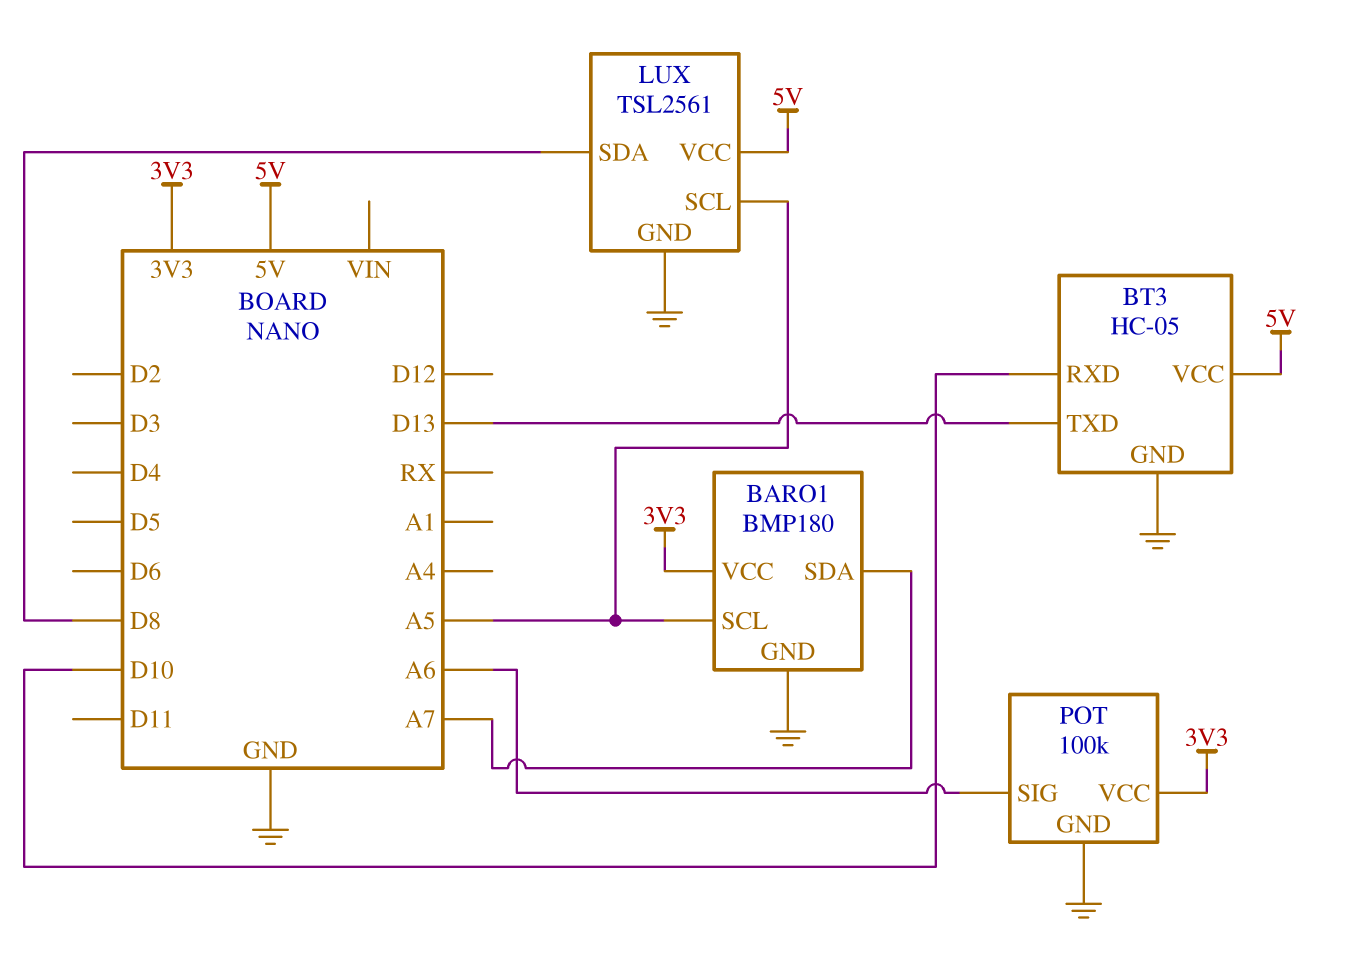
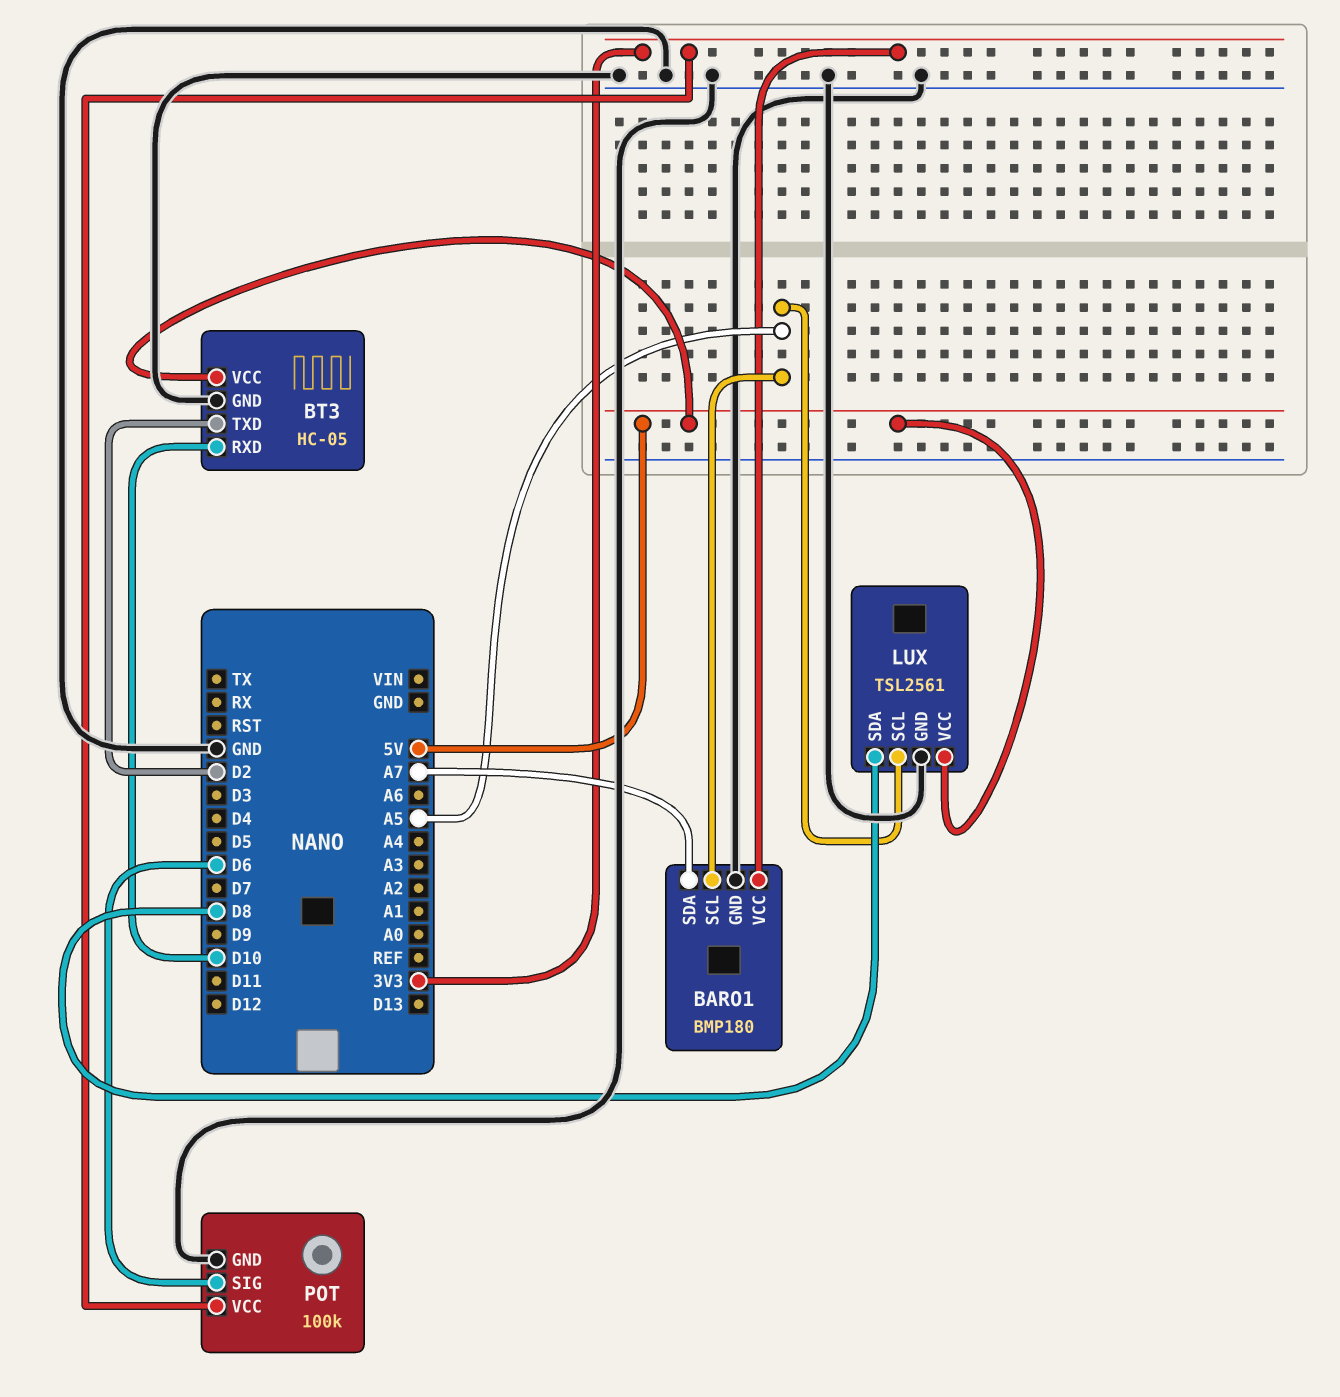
BT3 pin TXD: D13 -> D2
POT pin SIG: A6 -> D6

